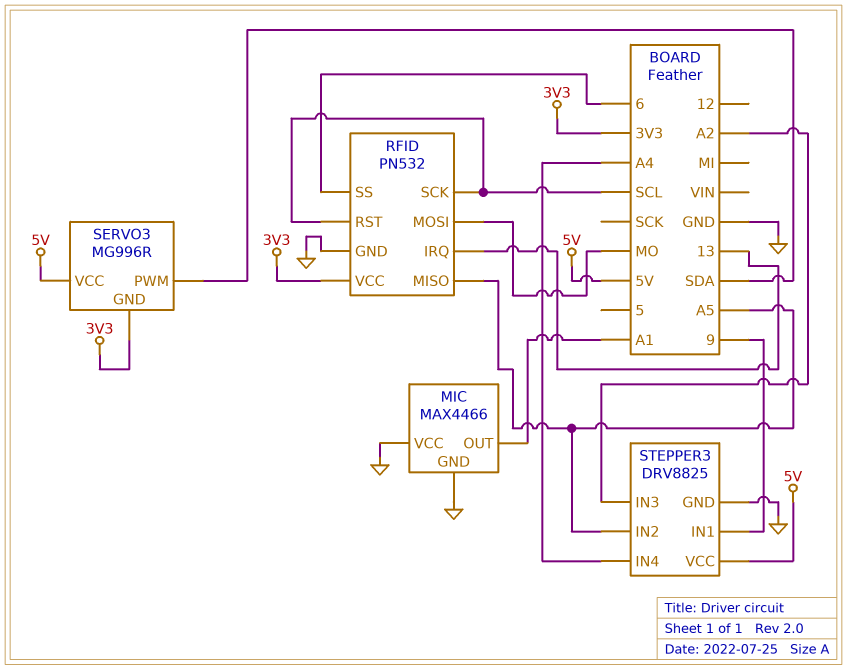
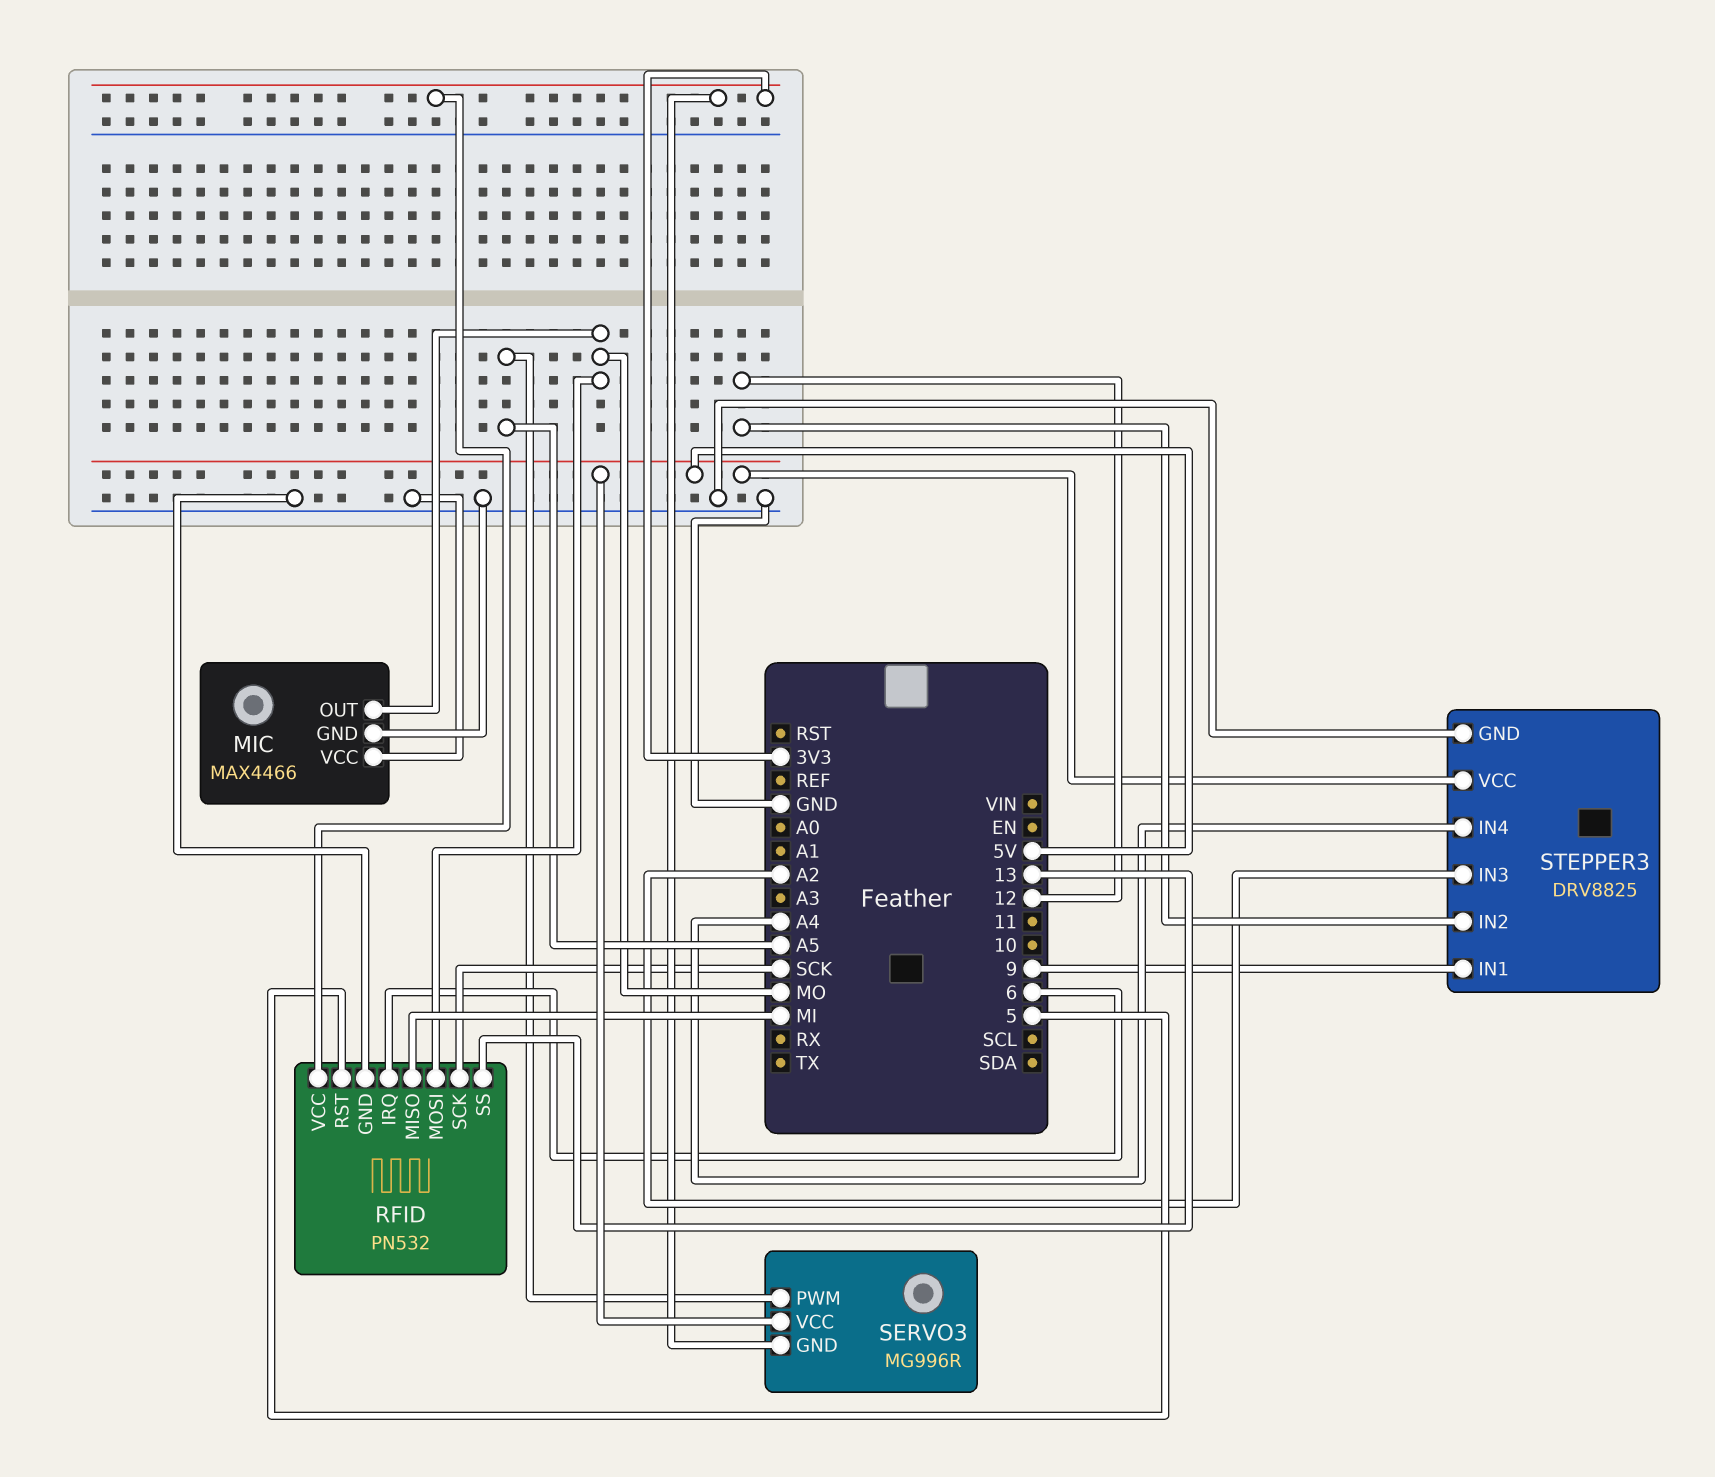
MIC pin OUT: A1 -> MO
RFID pin IRQ: 13 -> 6
RFID pin MISO: A5 -> MI
RFID pin RST: SCL -> 5
RFID pin SCK: SCL -> SCK
RFID pin SS: 6 -> 13
SERVO3 pin PWM: SDA -> A5
STEPPER3 pin IN2: A5 -> 12

